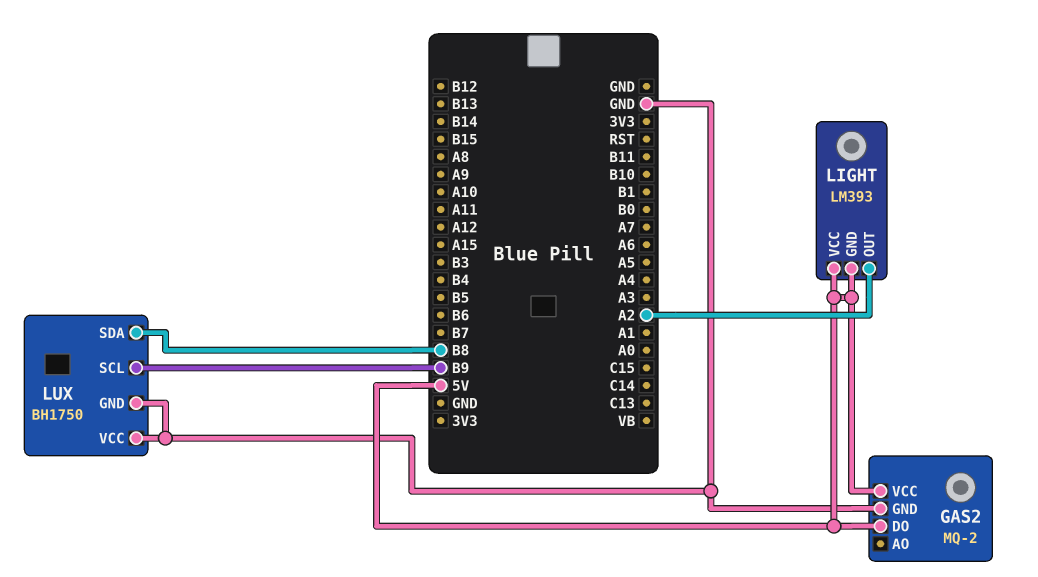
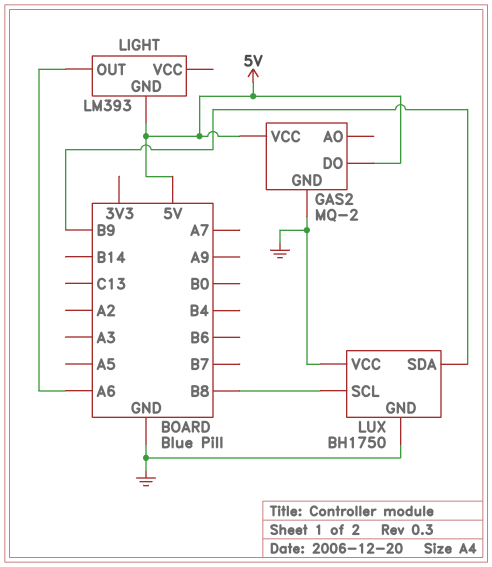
LIGHT pin OUT: A2 -> A6
LIGHT pin VCC: 5V -> none
LUX pin SCL: B9 -> B8
LUX pin SDA: B8 -> B9

